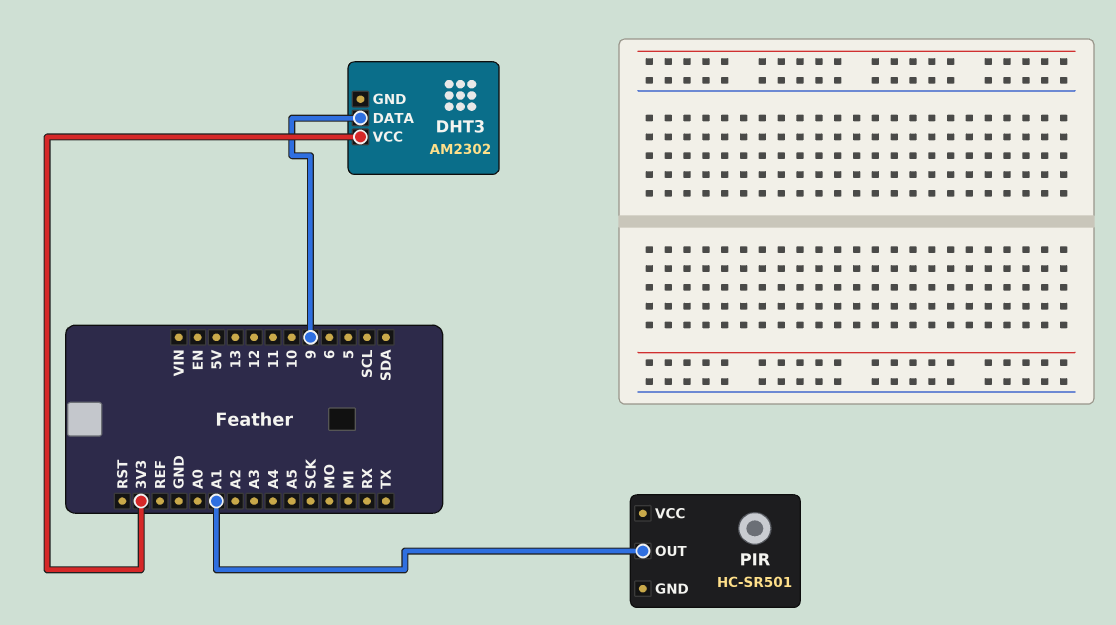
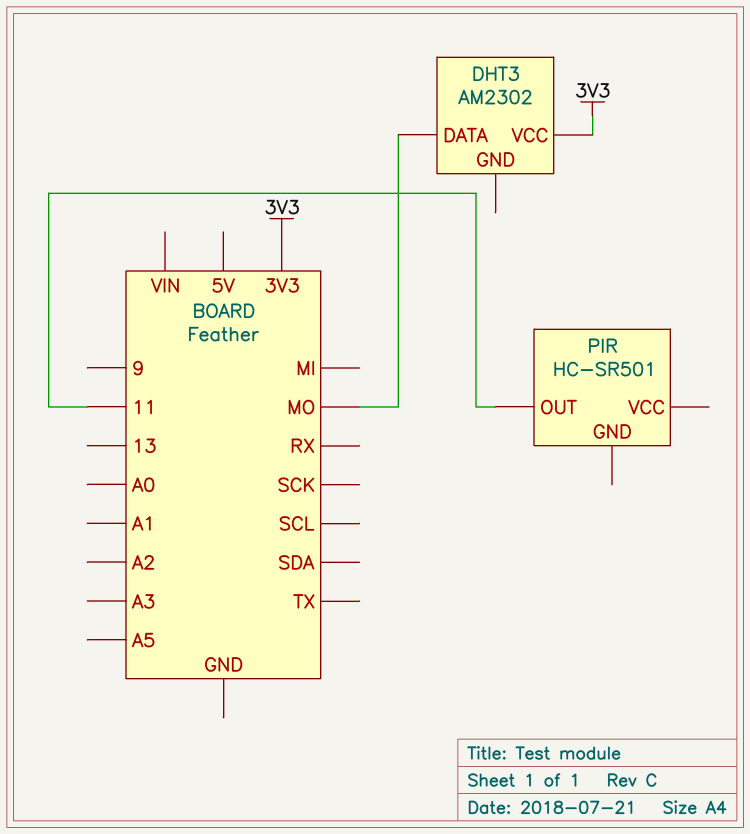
DHT3 pin DATA: 9 -> MO
PIR pin OUT: A1 -> 11

